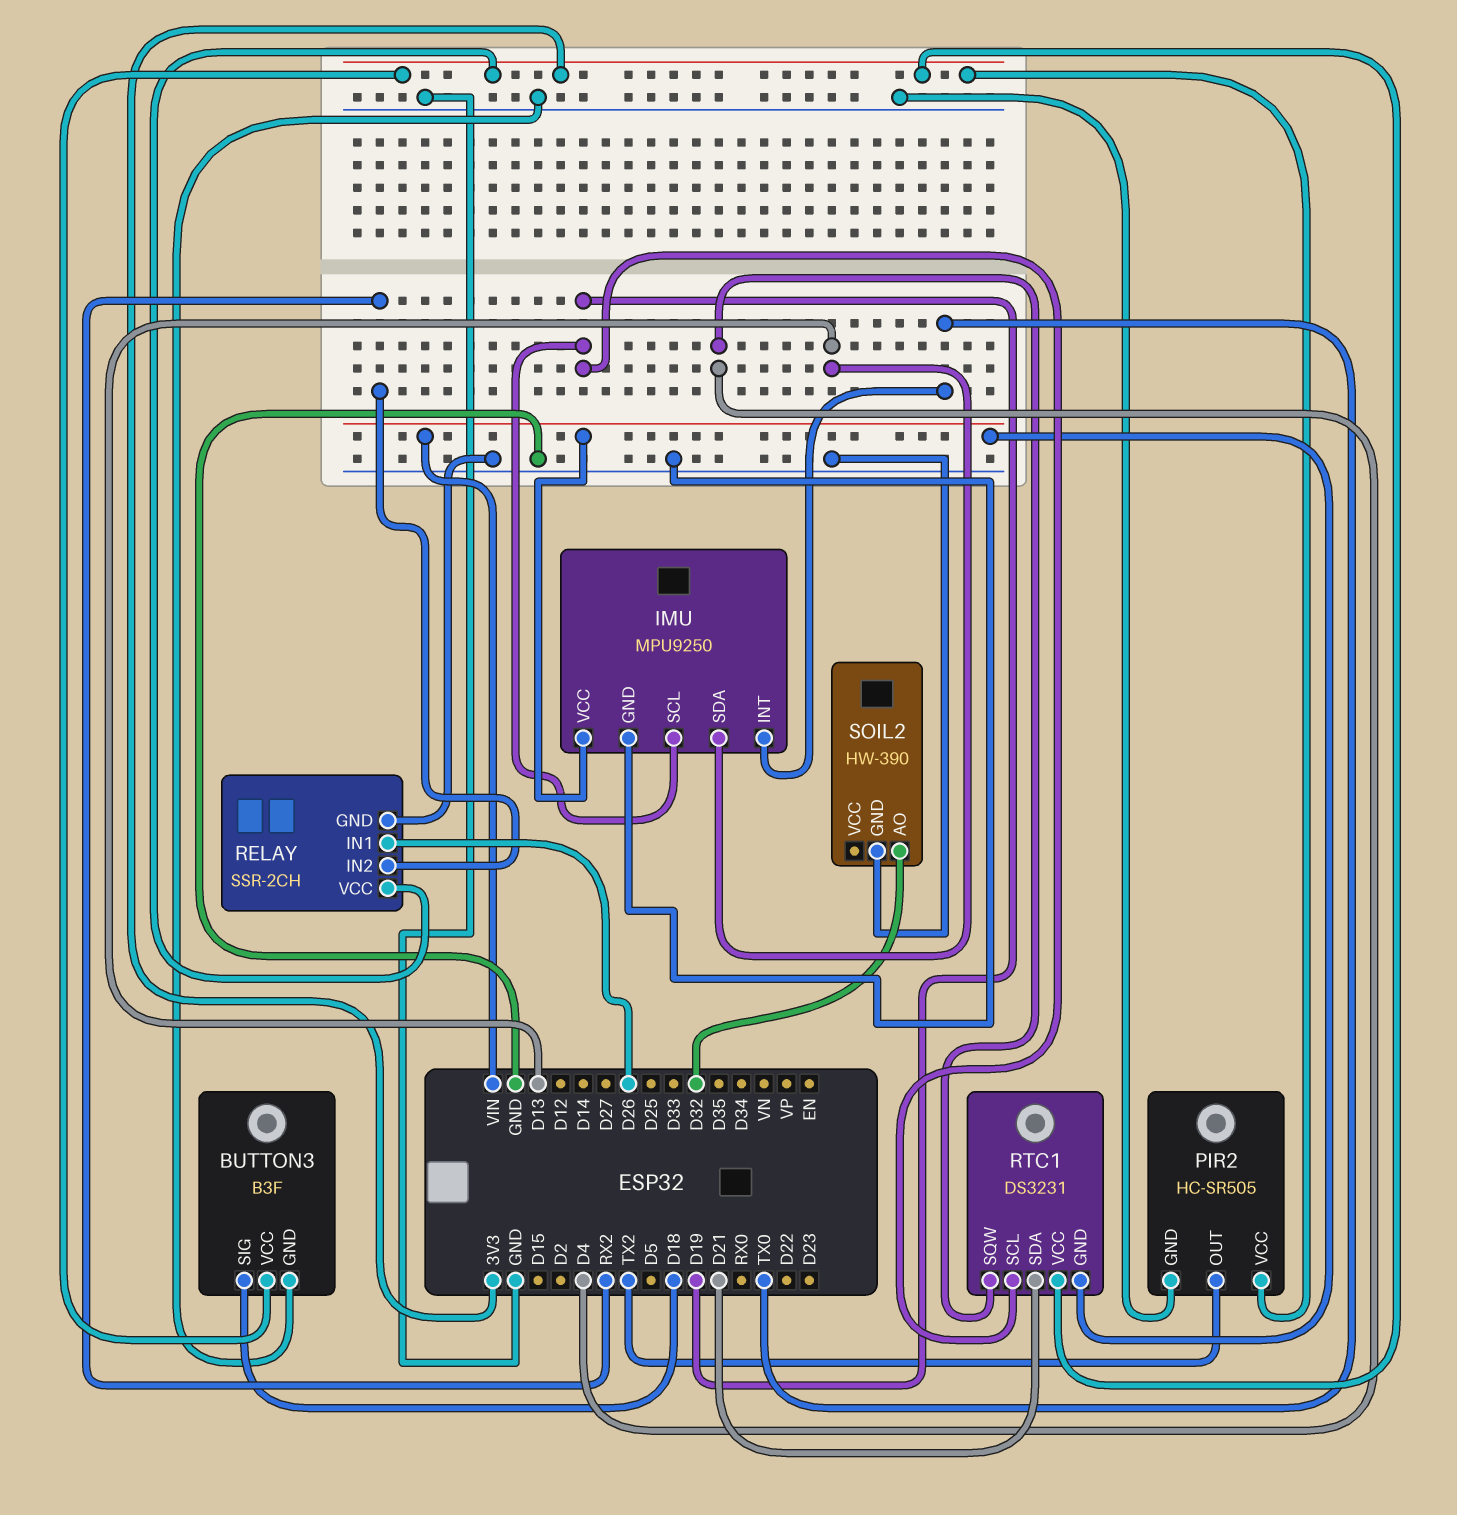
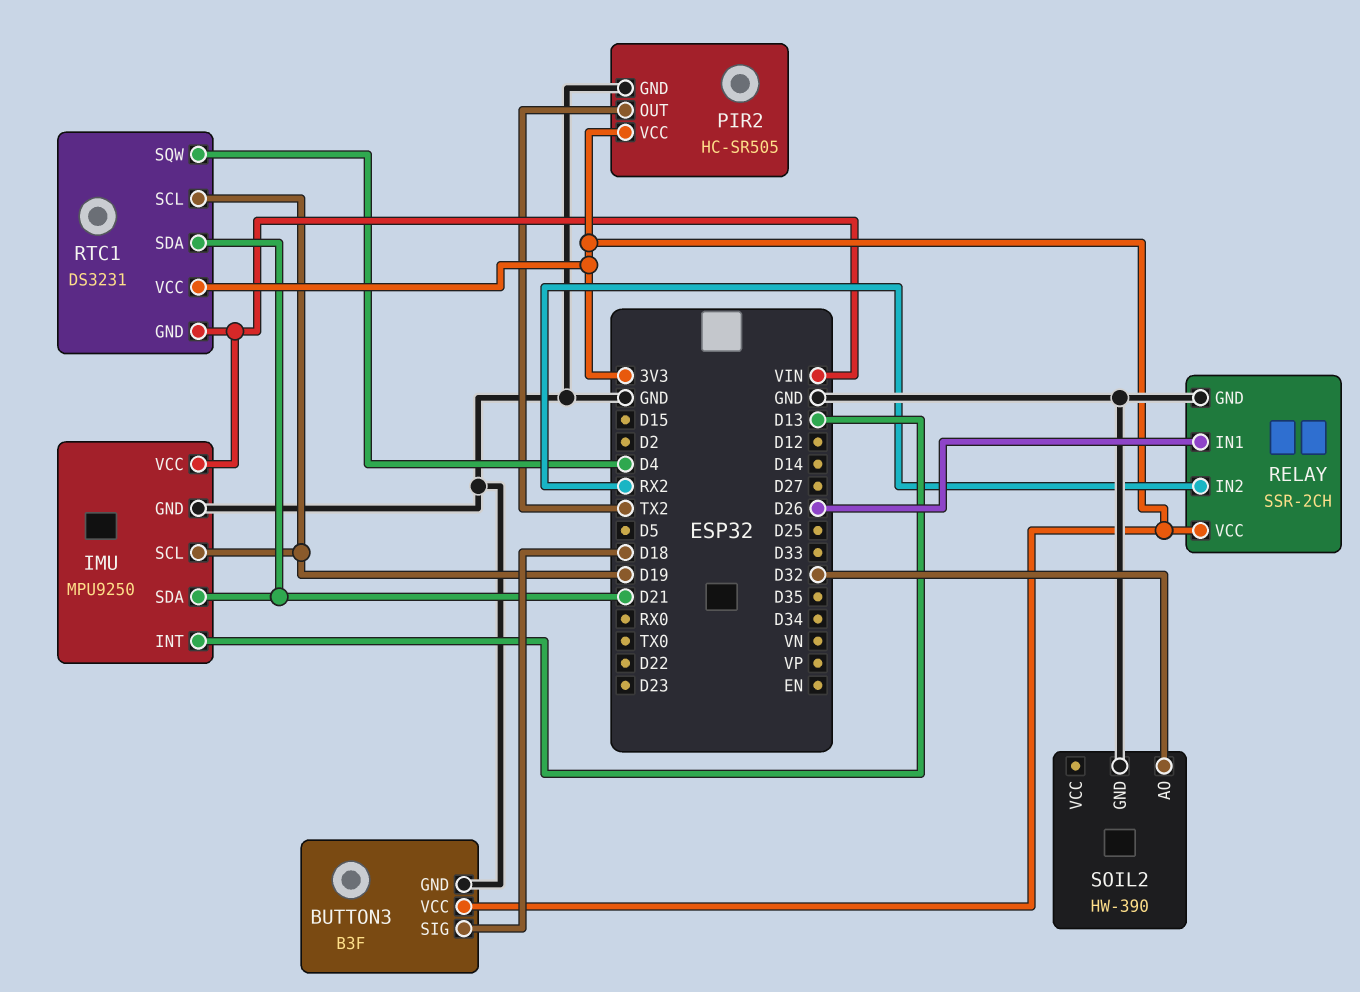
IMU pin INT: TX0 -> D13
IMU pin SDA: D13 -> D21

